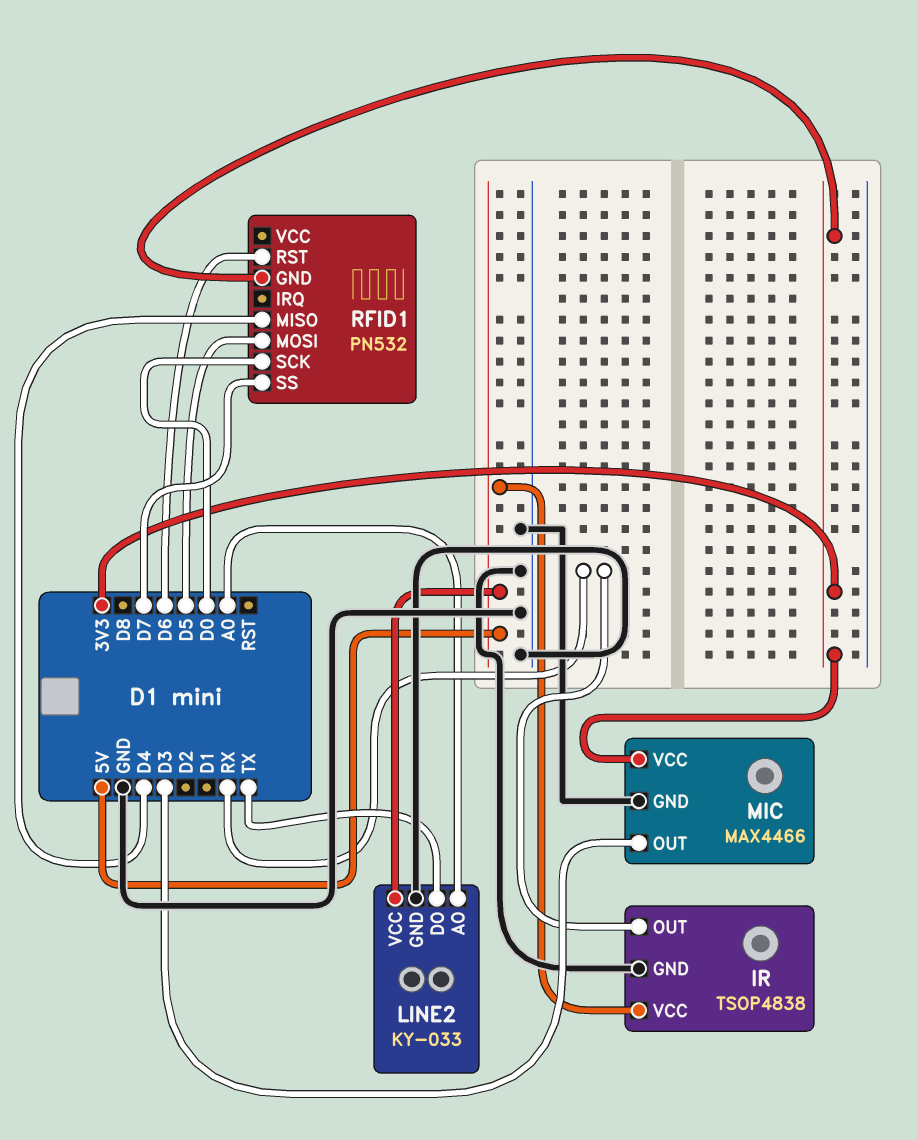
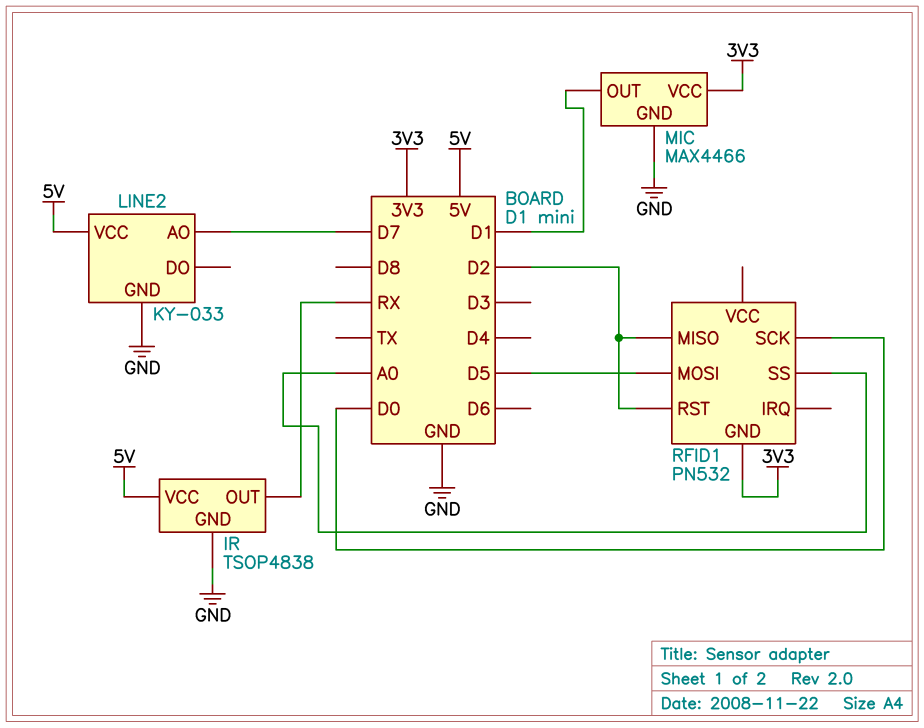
LINE2 pin AO: A0 -> D7
LINE2 pin DO: TX -> none
MIC pin OUT: D3 -> D1
RFID1 pin MISO: D4 -> D2
RFID1 pin RST: D6 -> D2
RFID1 pin SS: D7 -> A0

